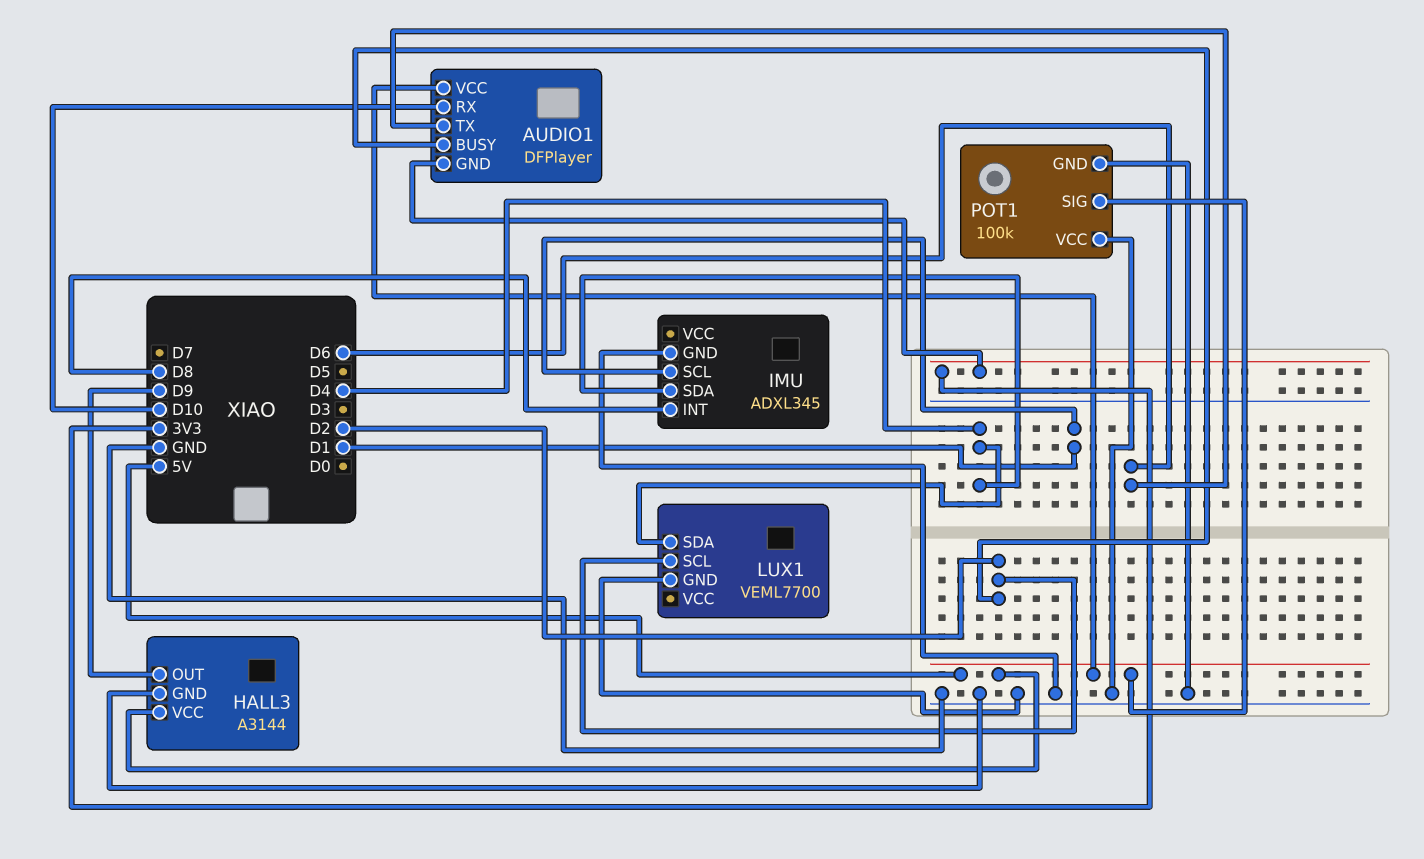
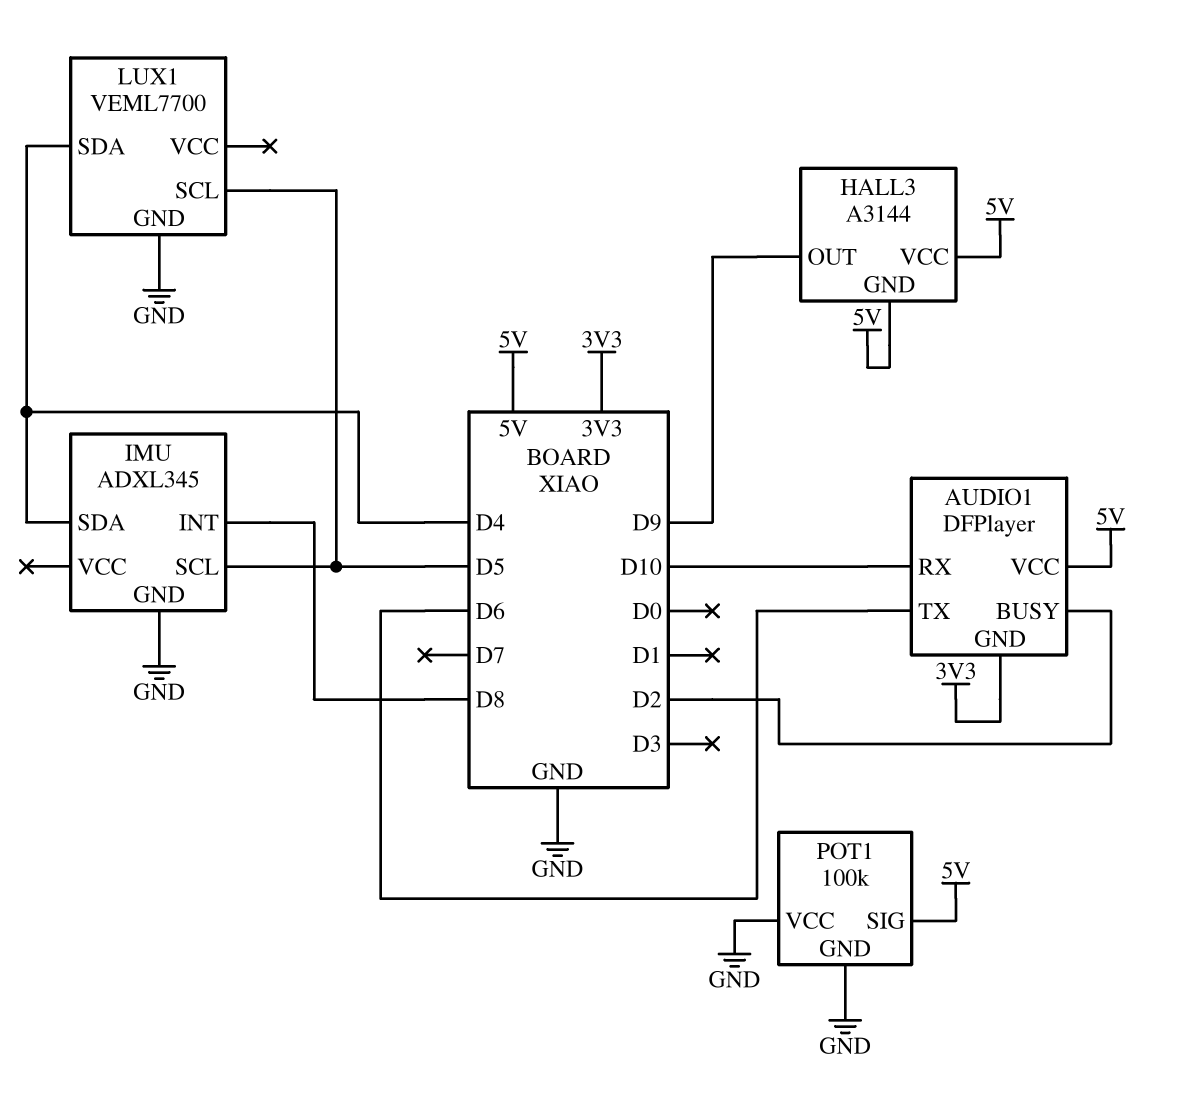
HALL3 pin GND: GND -> 5V
IMU pin SCL: D1 -> D5
LUX1 pin SCL: D2 -> D5

